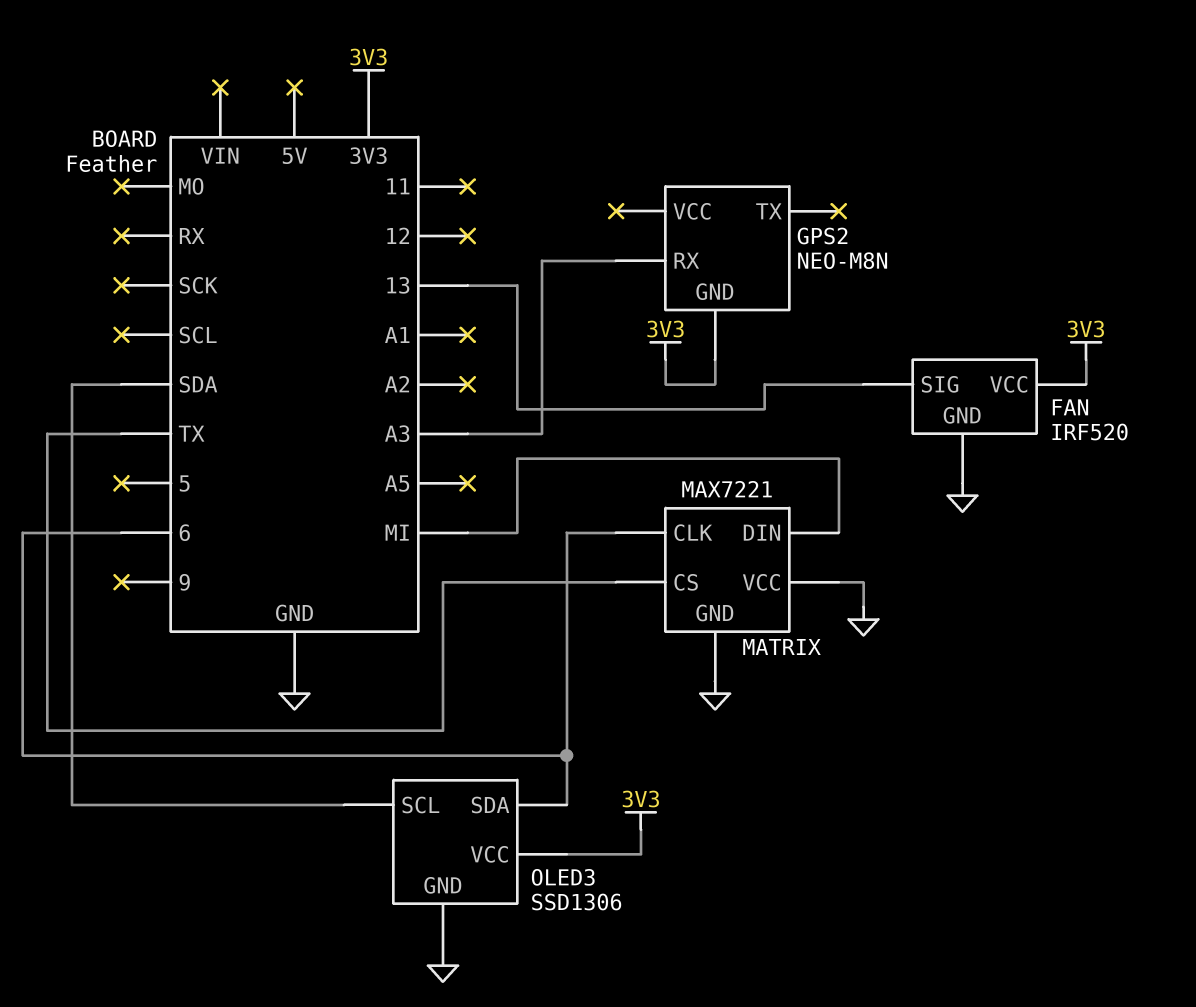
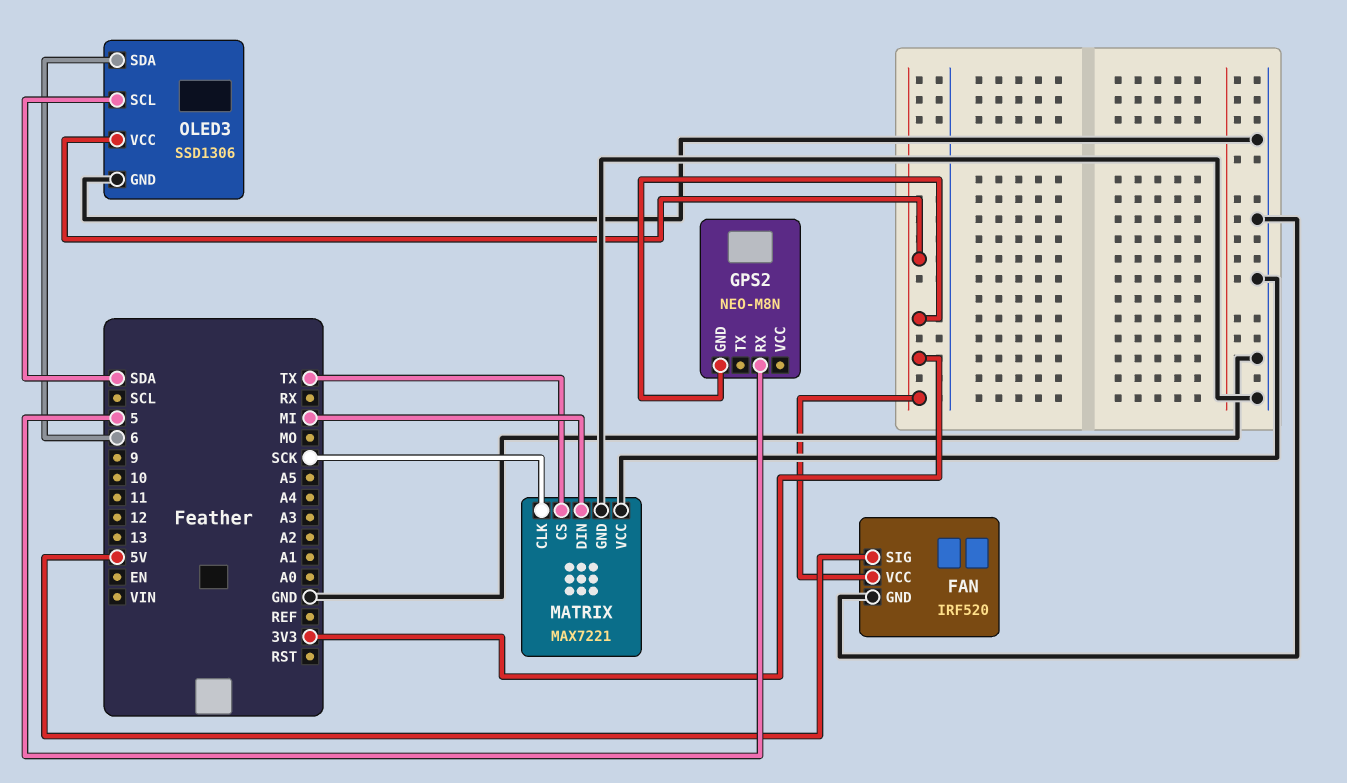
FAN pin SIG: 13 -> 5V
GPS2 pin RX: A3 -> 5
MATRIX pin CLK: 6 -> SCK

